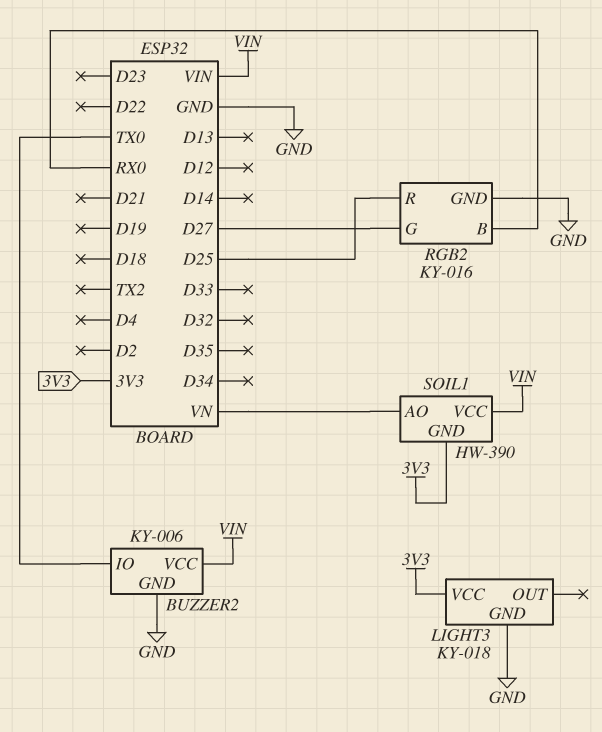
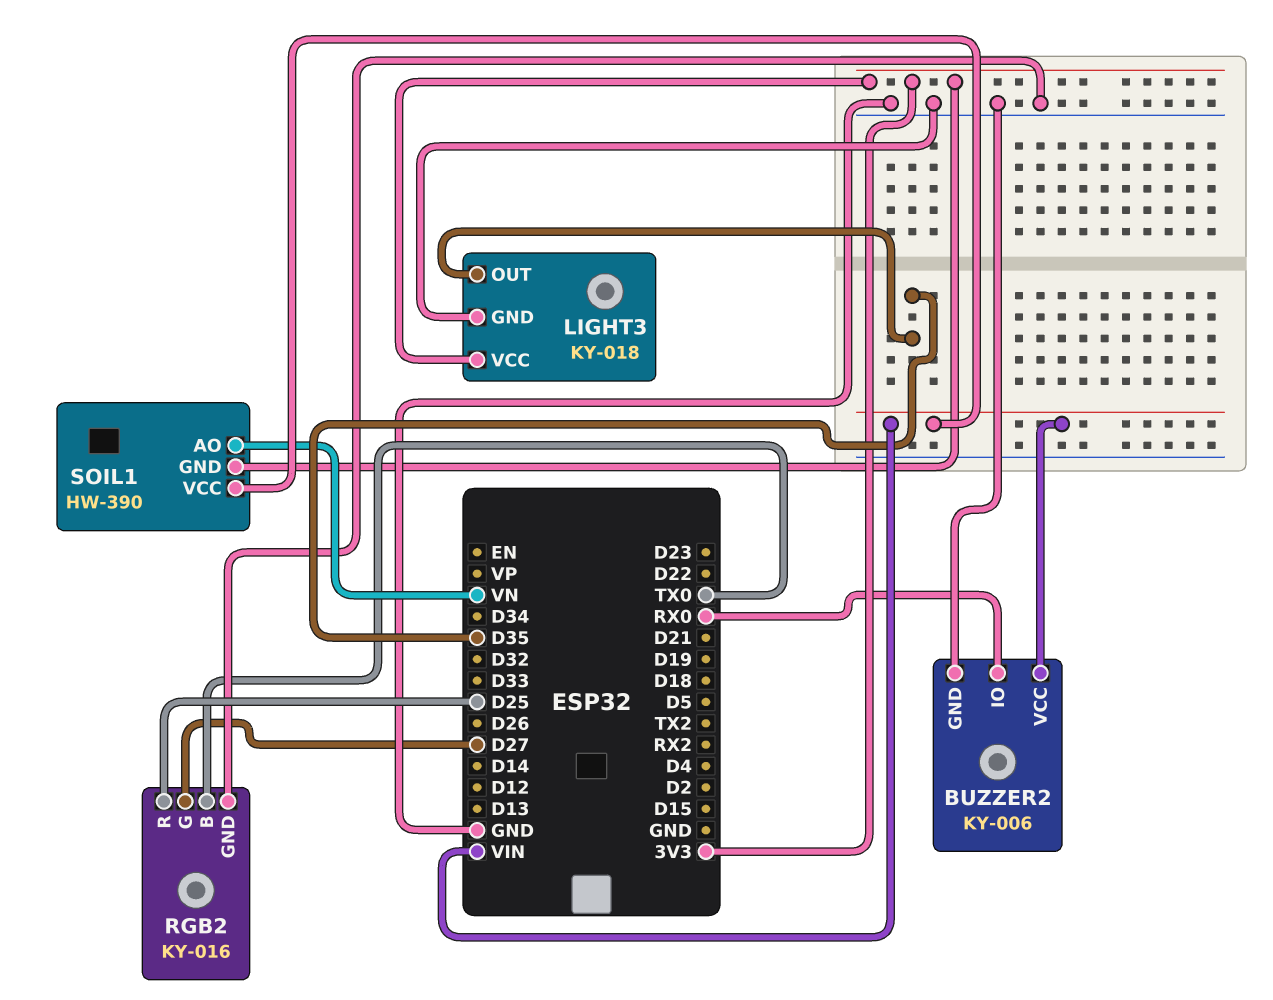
BUZZER2 pin IO: TX0 -> RX0
LIGHT3 pin OUT: none -> D35
RGB2 pin B: RX0 -> TX0

